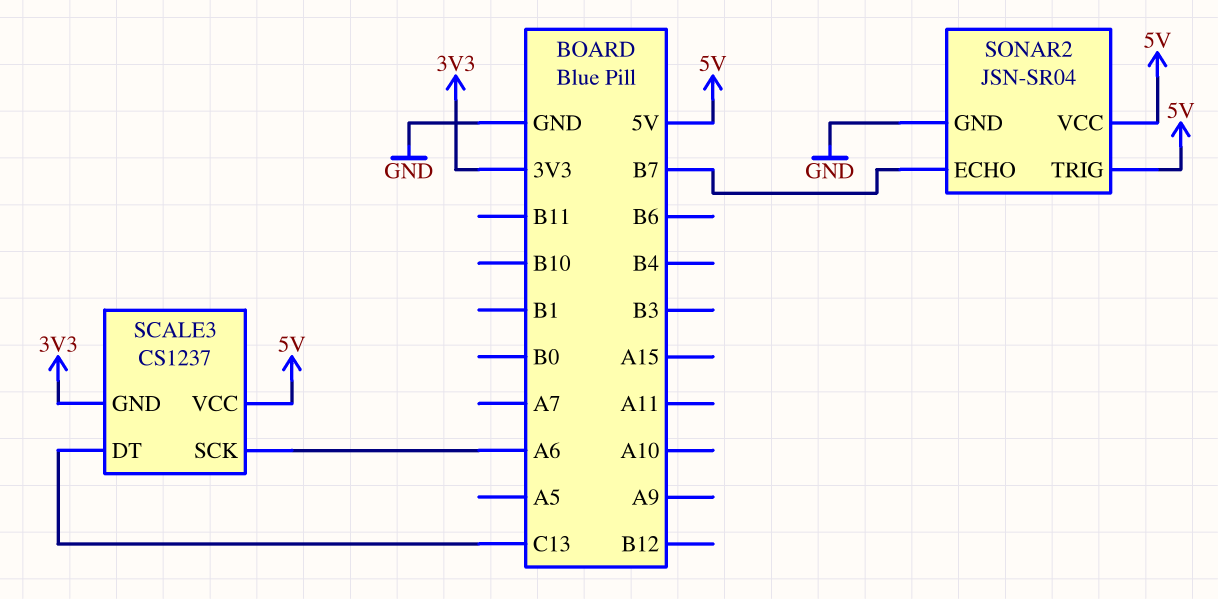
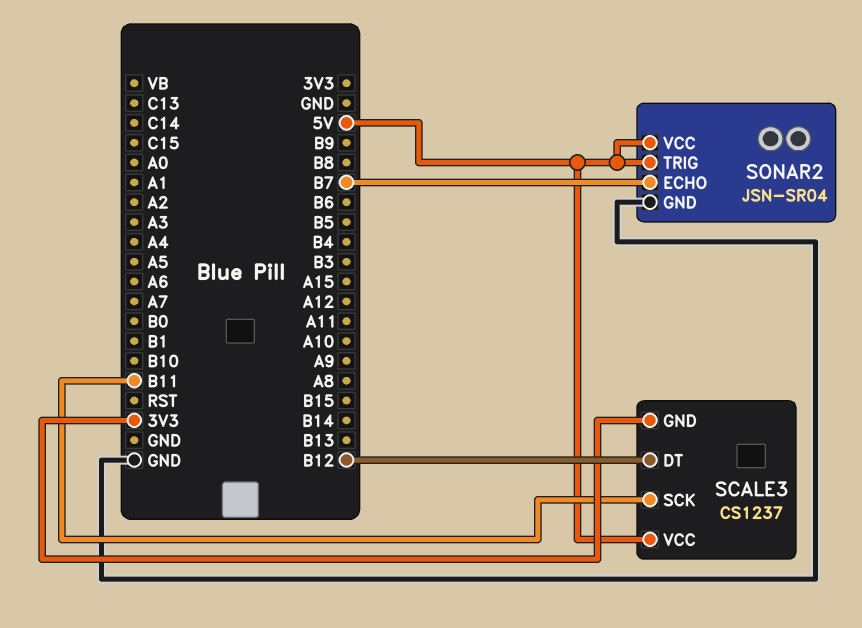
SCALE3 pin DT: C13 -> B12
SCALE3 pin SCK: A6 -> B11

